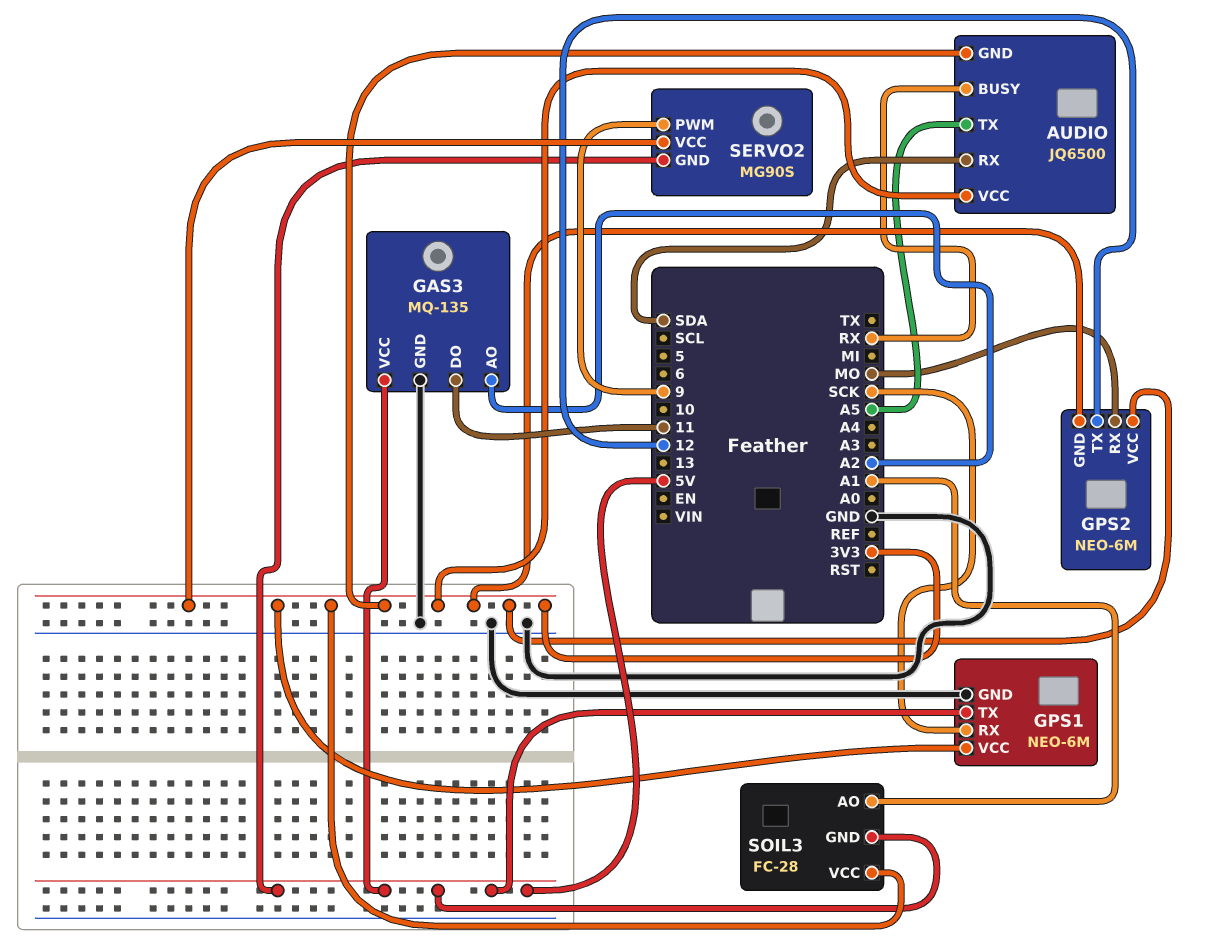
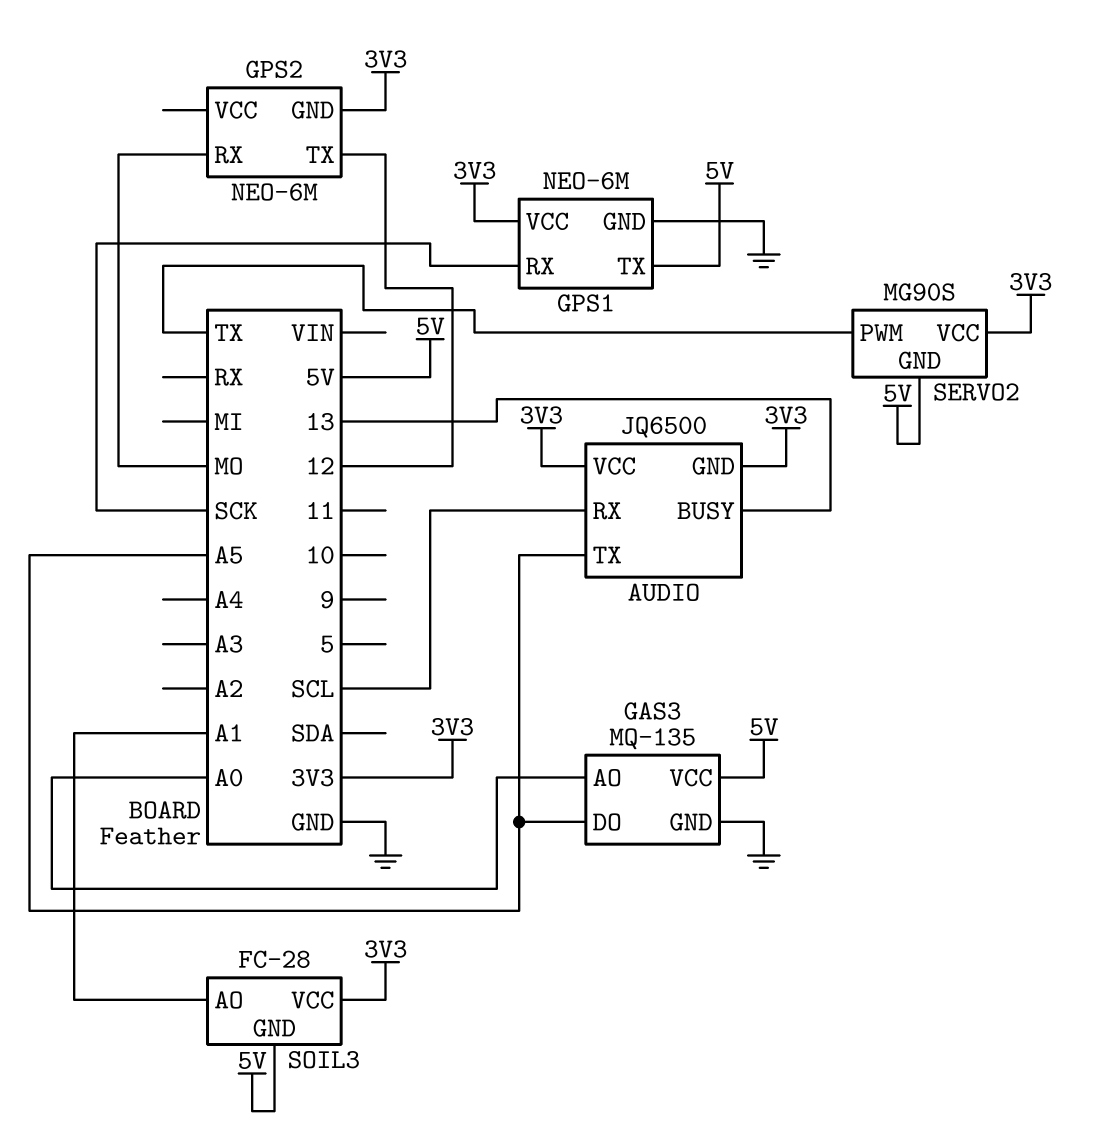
AUDIO pin BUSY: RX -> 13
AUDIO pin RX: SDA -> SCL
GAS3 pin AO: A2 -> A0
GAS3 pin DO: 11 -> A5
GPS2 pin VCC: 3V3 -> none
SERVO2 pin PWM: 9 -> TX

